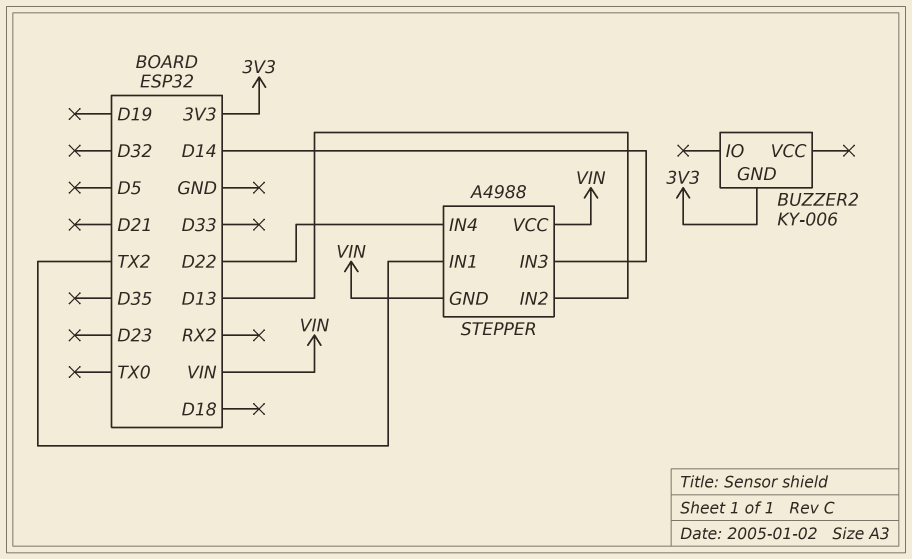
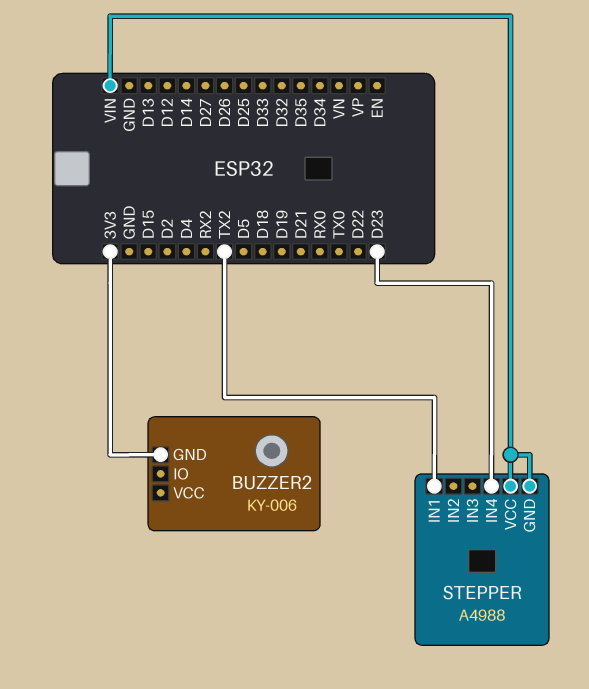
STEPPER pin IN2: D13 -> none
STEPPER pin IN3: D14 -> none
STEPPER pin IN4: D22 -> D23

